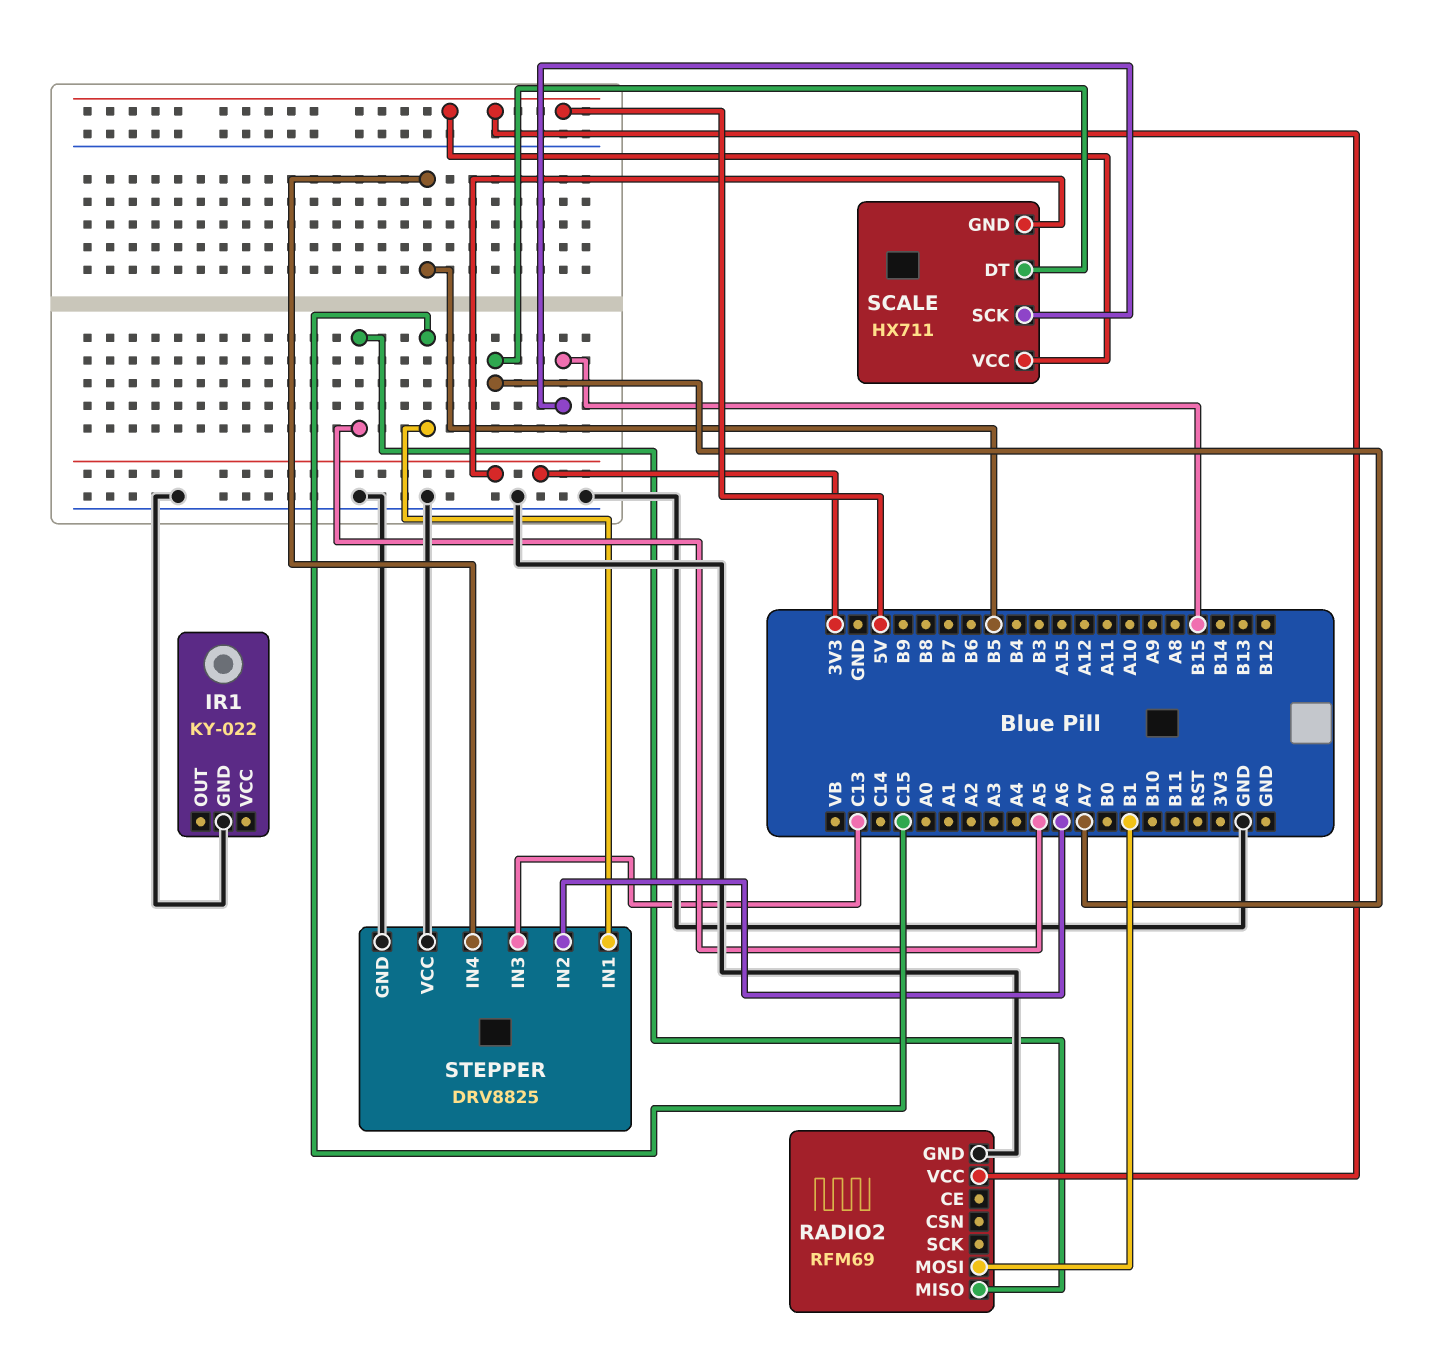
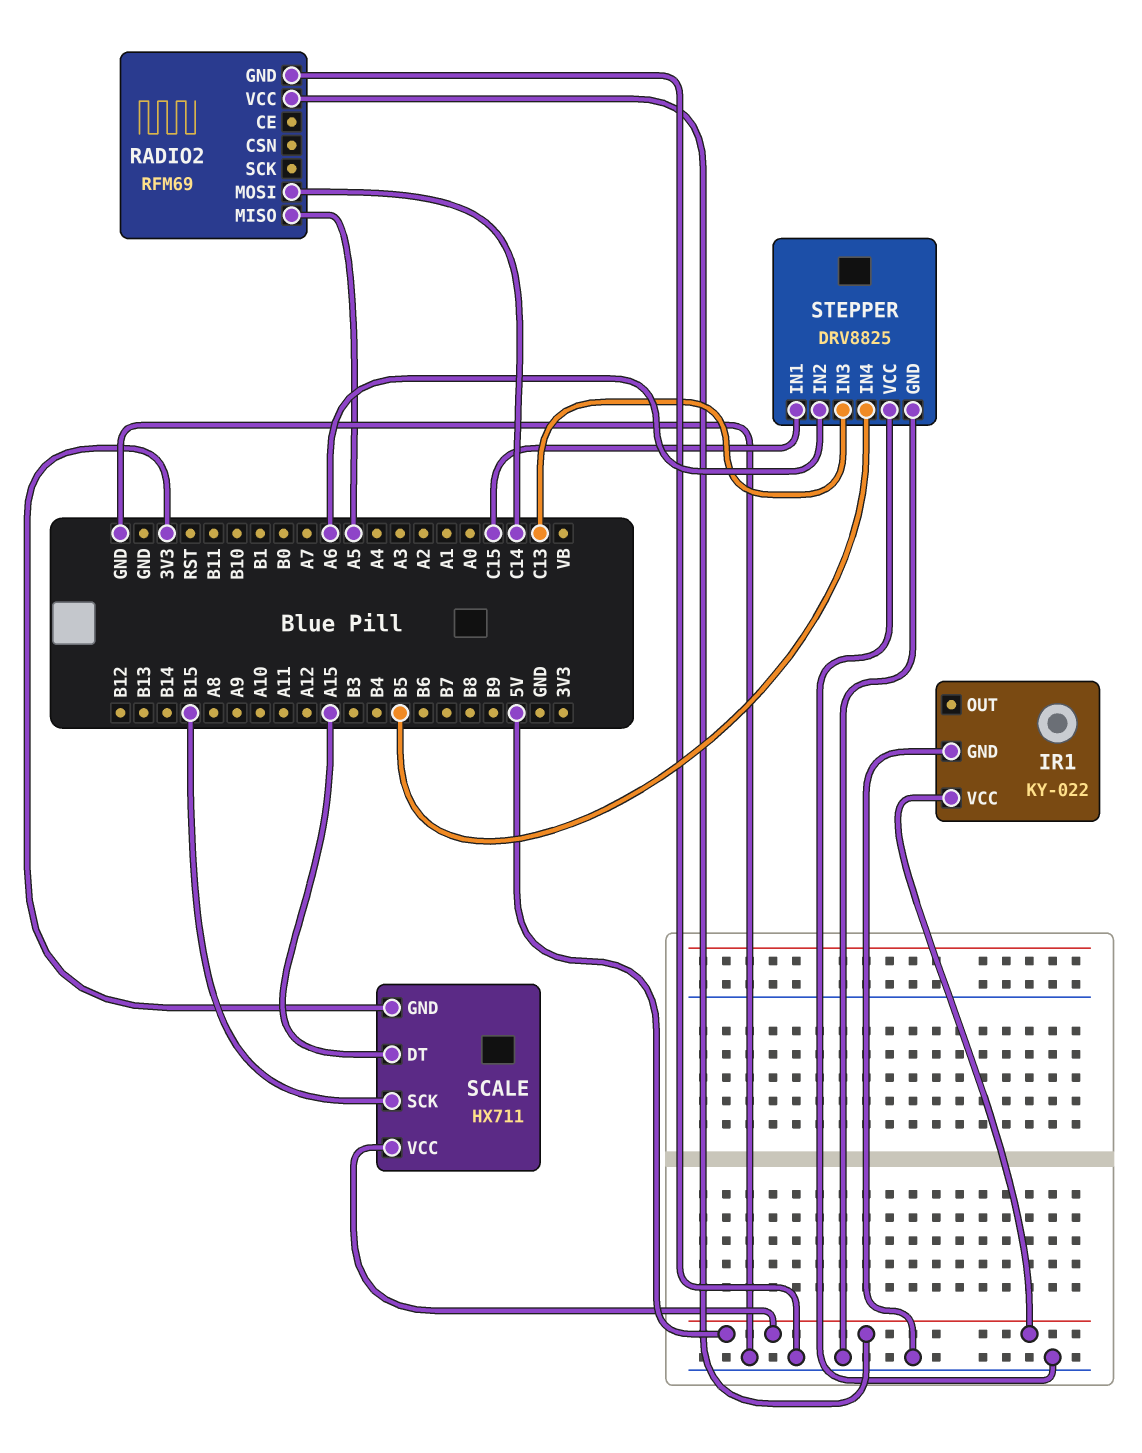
IR1 pin VCC: none -> 5V
RADIO2 pin MOSI: B1 -> C14
SCALE pin DT: A7 -> A15

